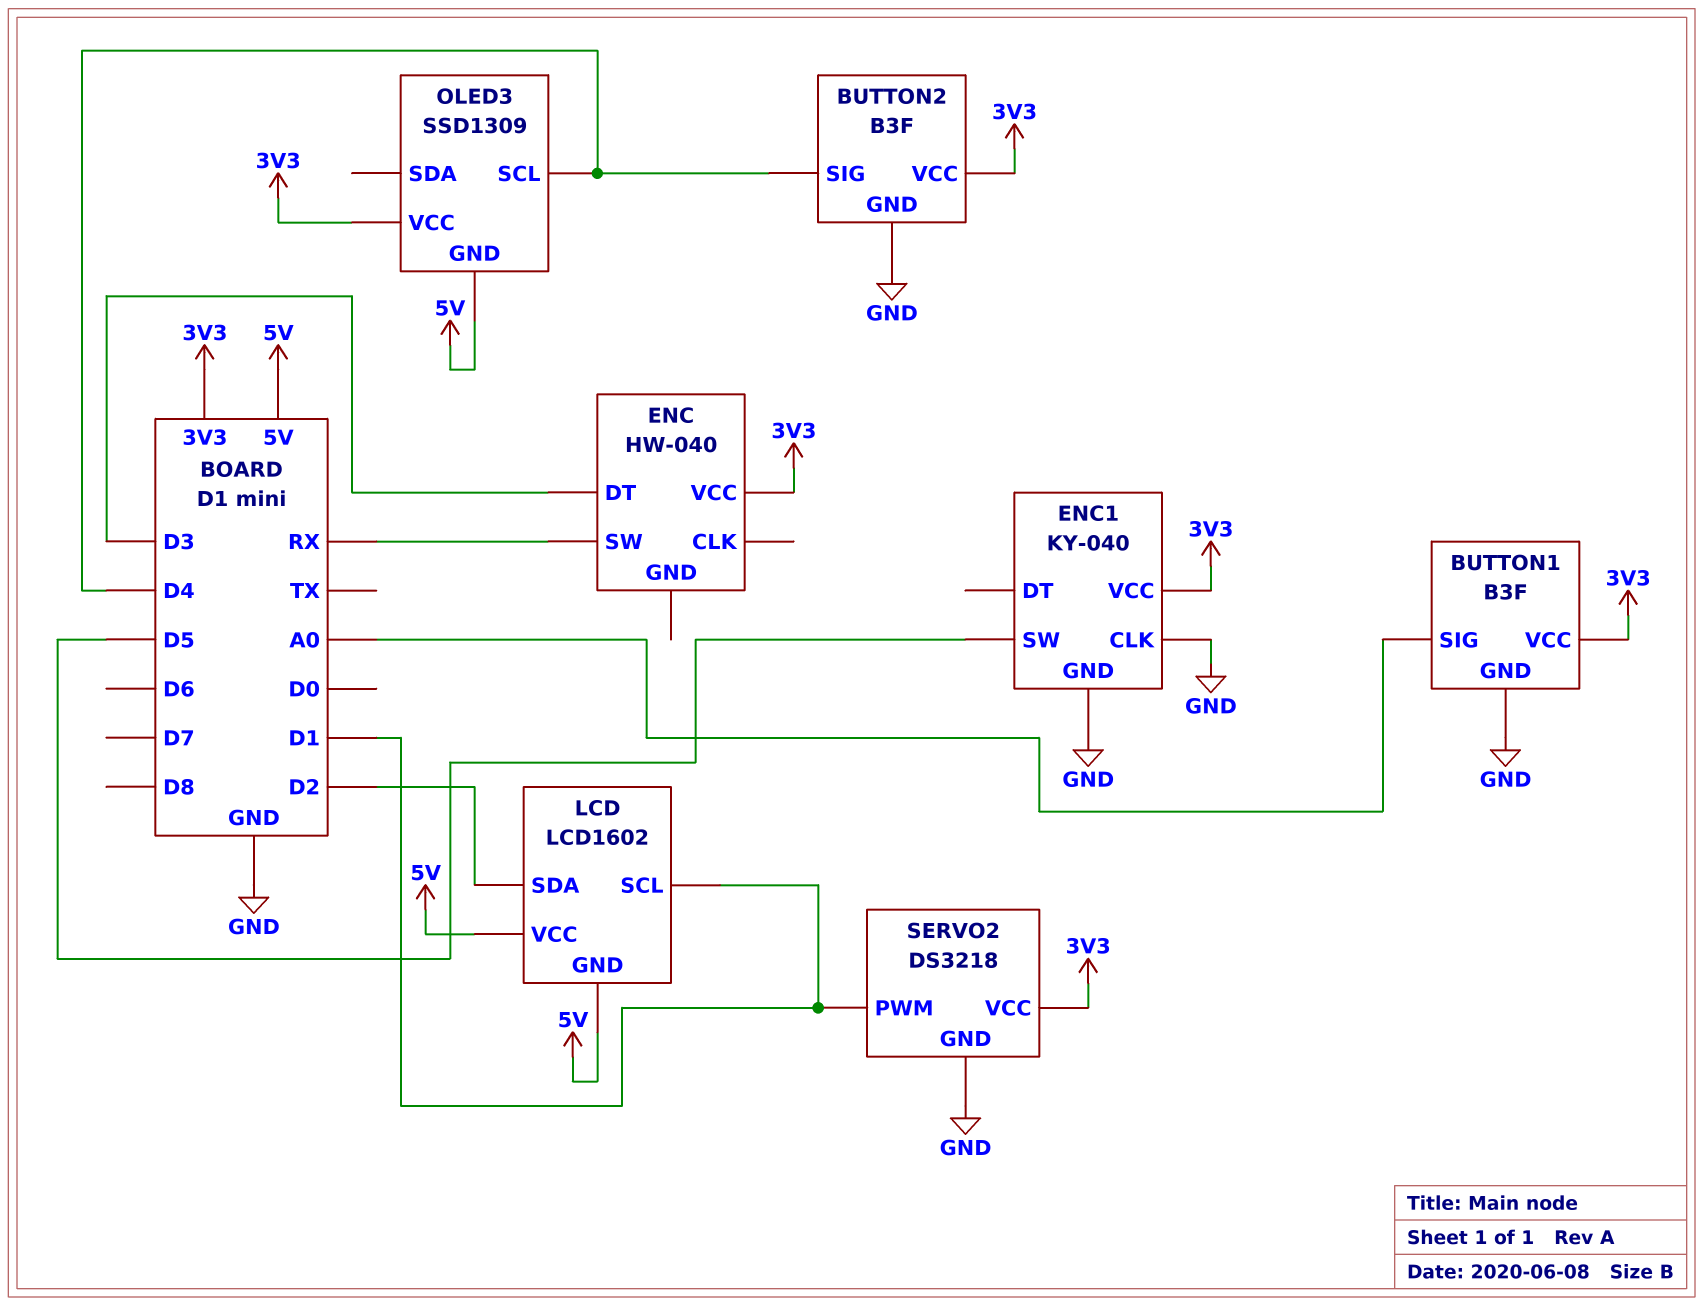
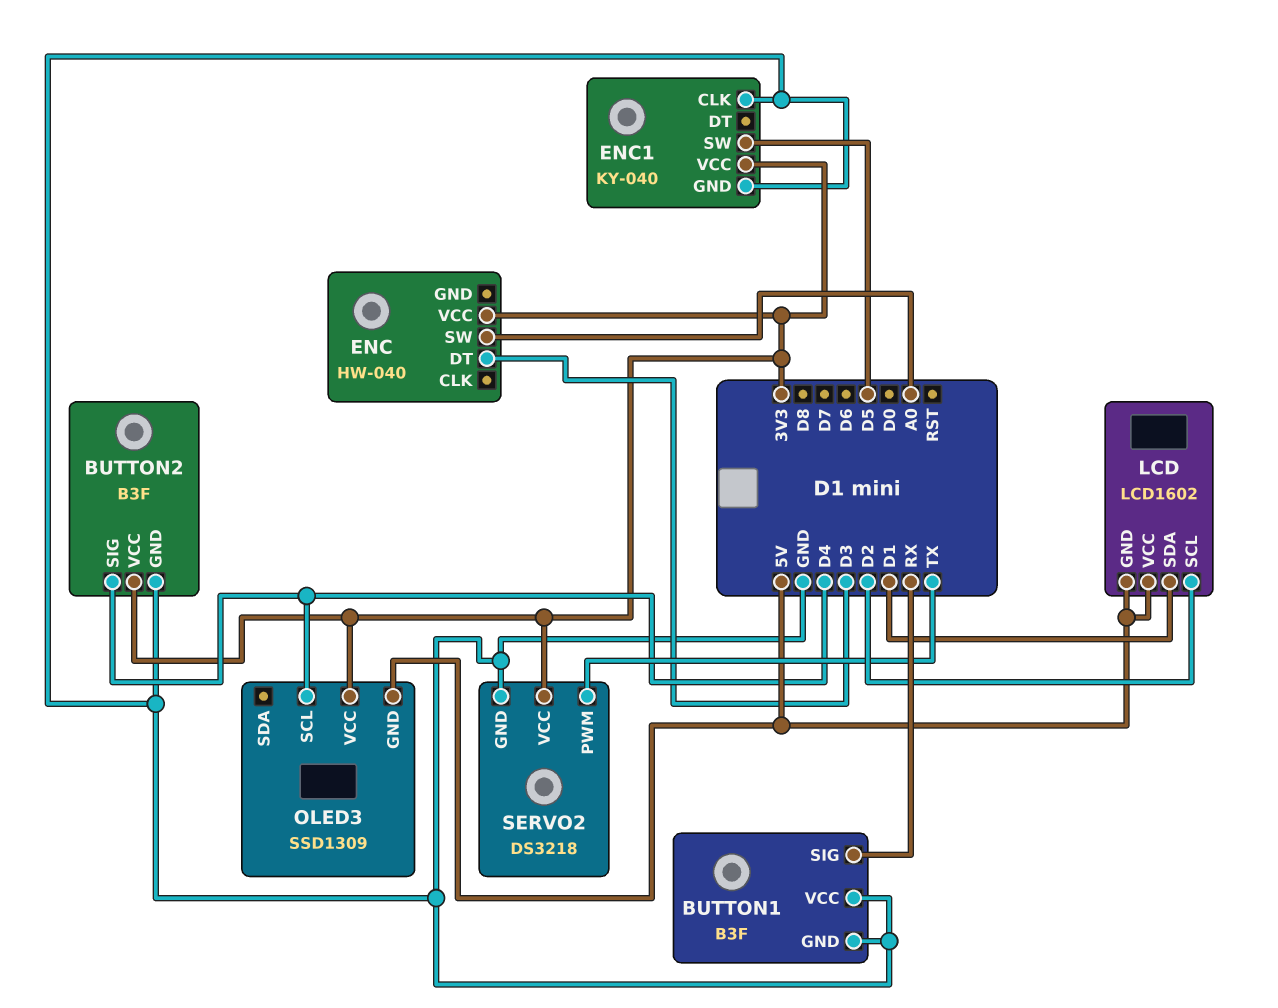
BUTTON1 pin SIG: A0 -> RX
BUTTON1 pin VCC: 3V3 -> GND
ENC pin SW: RX -> A0
LCD pin SCL: D1 -> D2
LCD pin SDA: D2 -> D1
SERVO2 pin PWM: D1 -> TX

